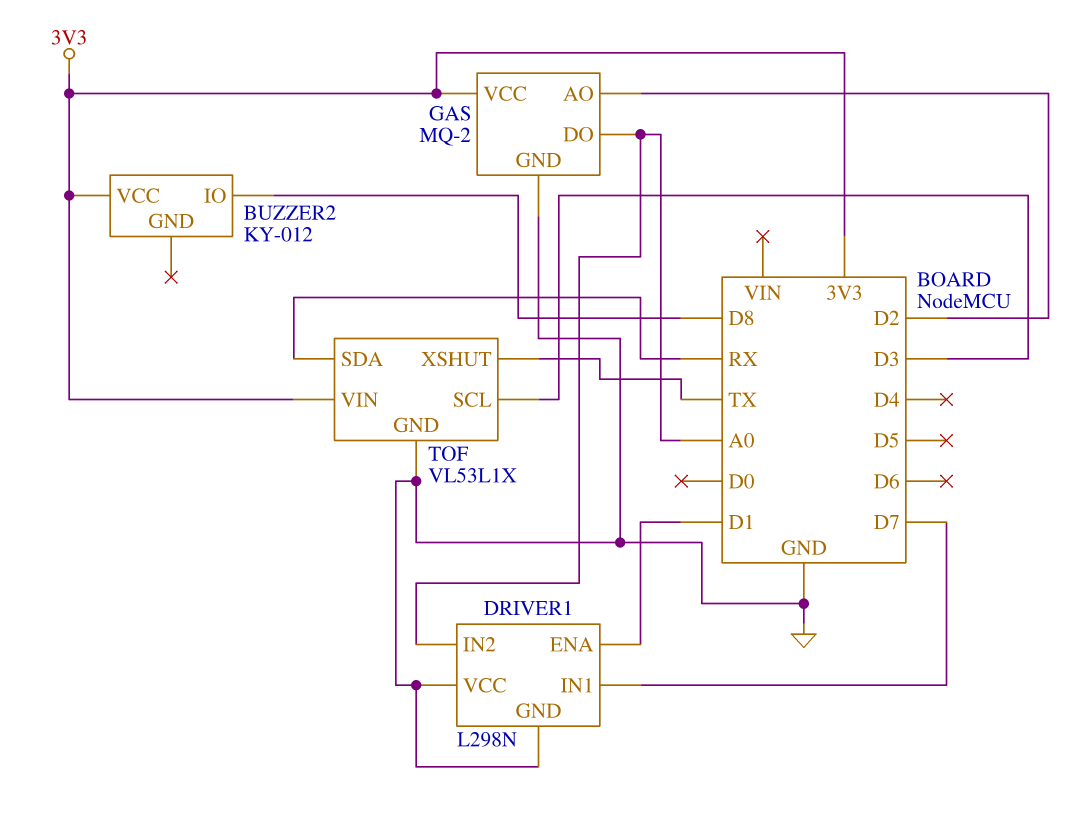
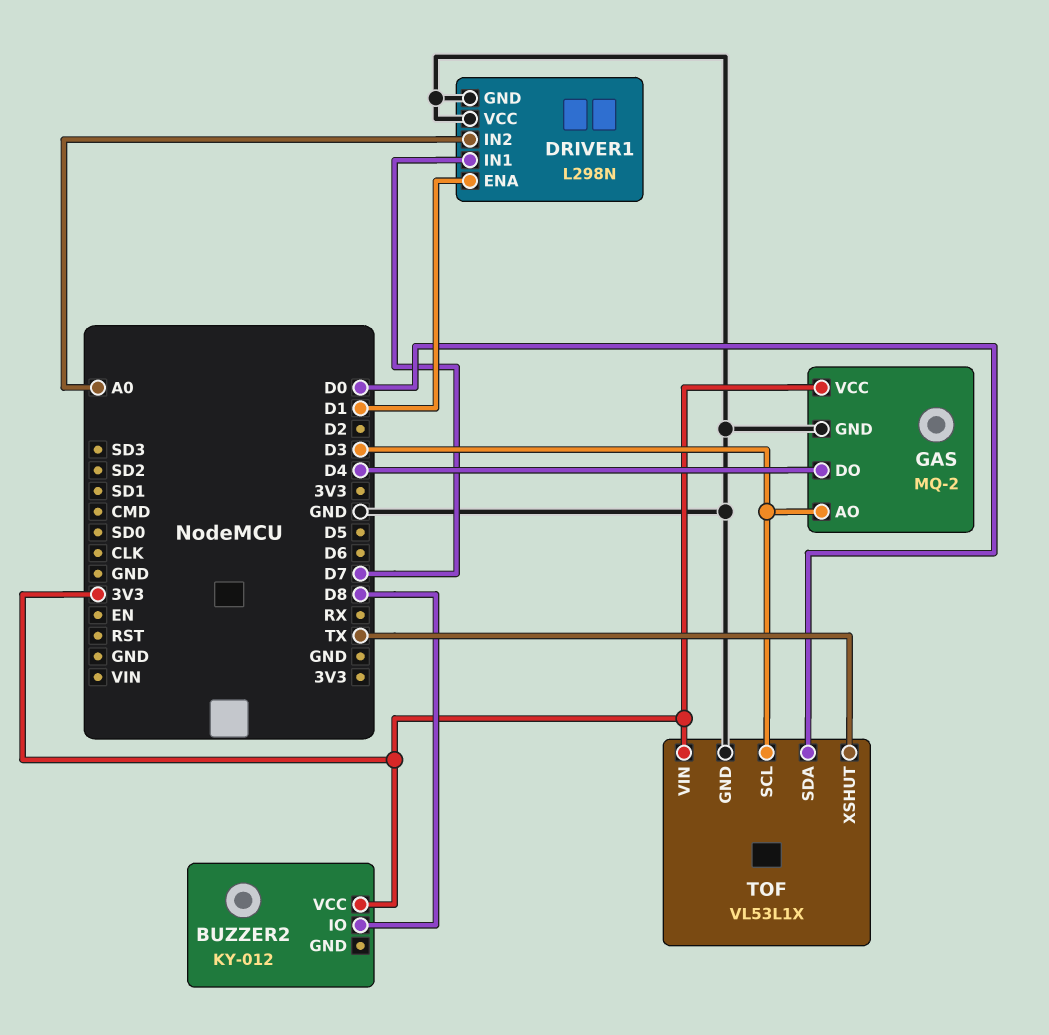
GAS pin AO: D2 -> D3
GAS pin DO: A0 -> D4
TOF pin SDA: RX -> D0

